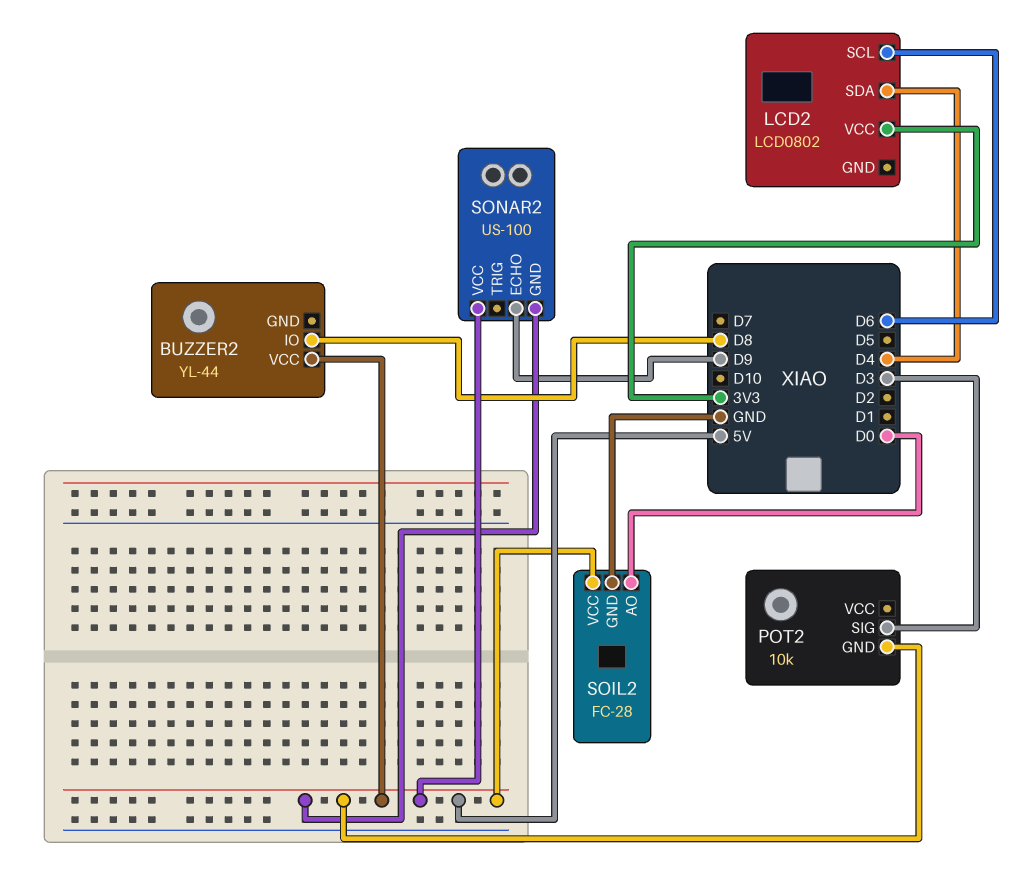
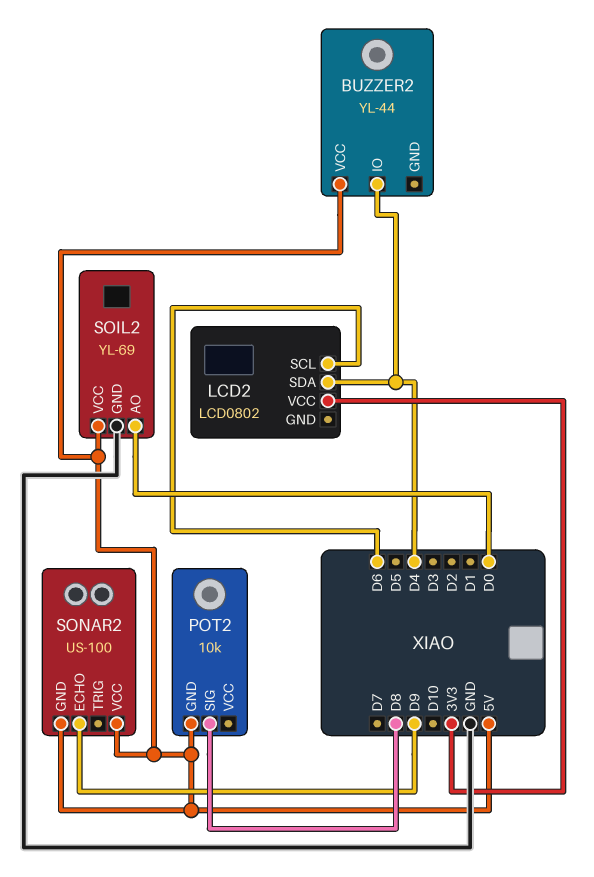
BUZZER2 pin IO: D8 -> D4
POT2 pin SIG: D3 -> D8
SOIL2: FC-28 -> YL-69

